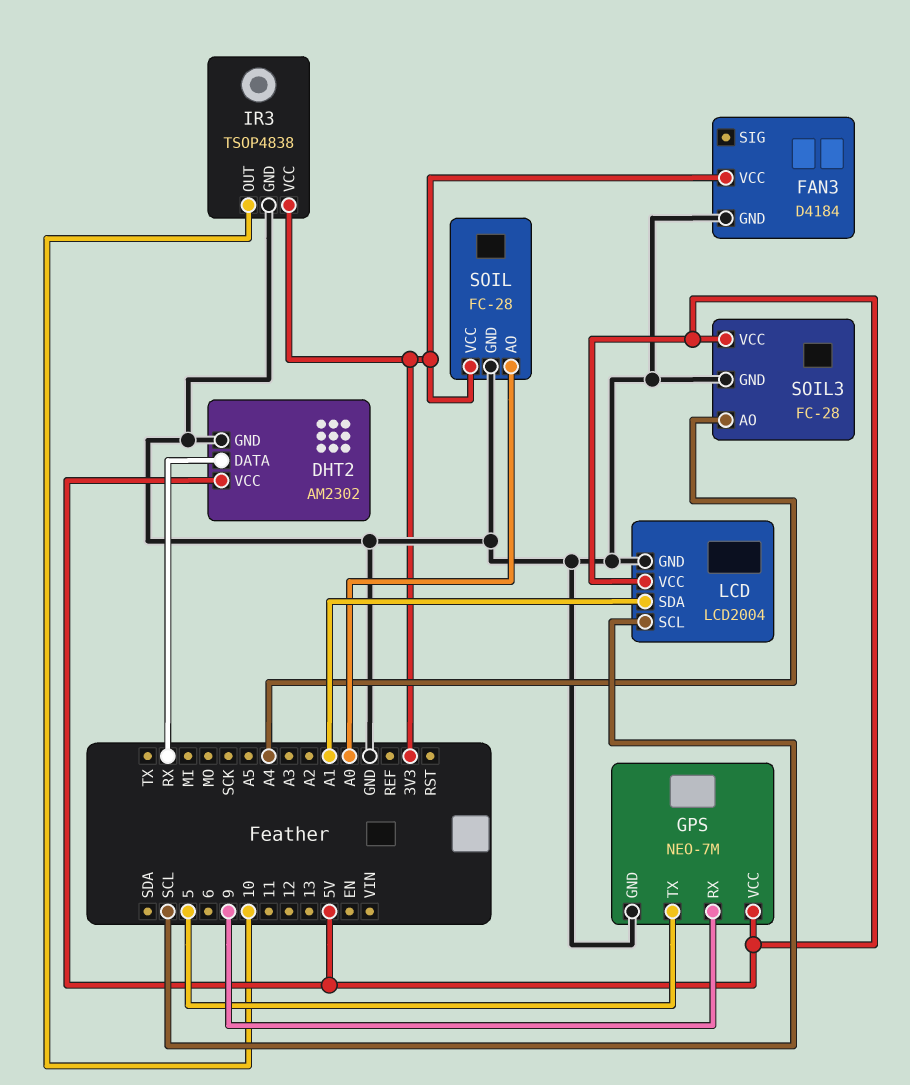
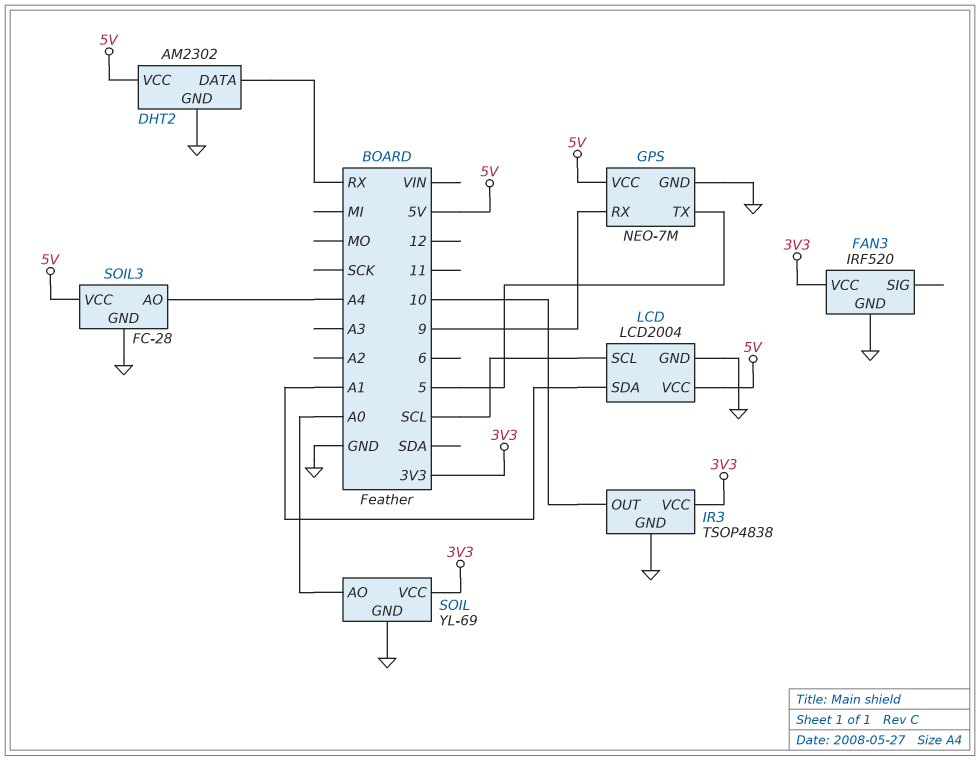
FAN3: D4184 -> IRF520
SOIL: FC-28 -> YL-69

